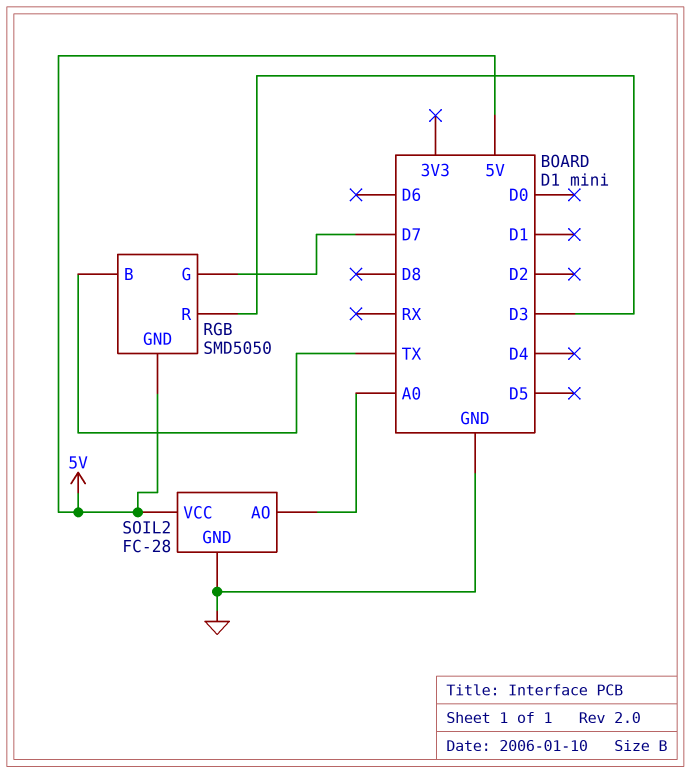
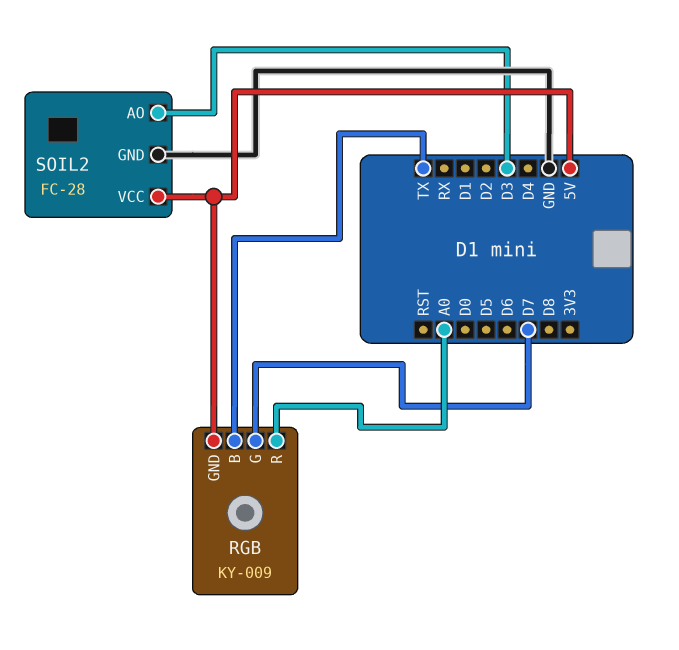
RGB: SMD5050 -> KY-009
RGB pin R: D3 -> A0
SOIL2 pin AO: A0 -> D3

